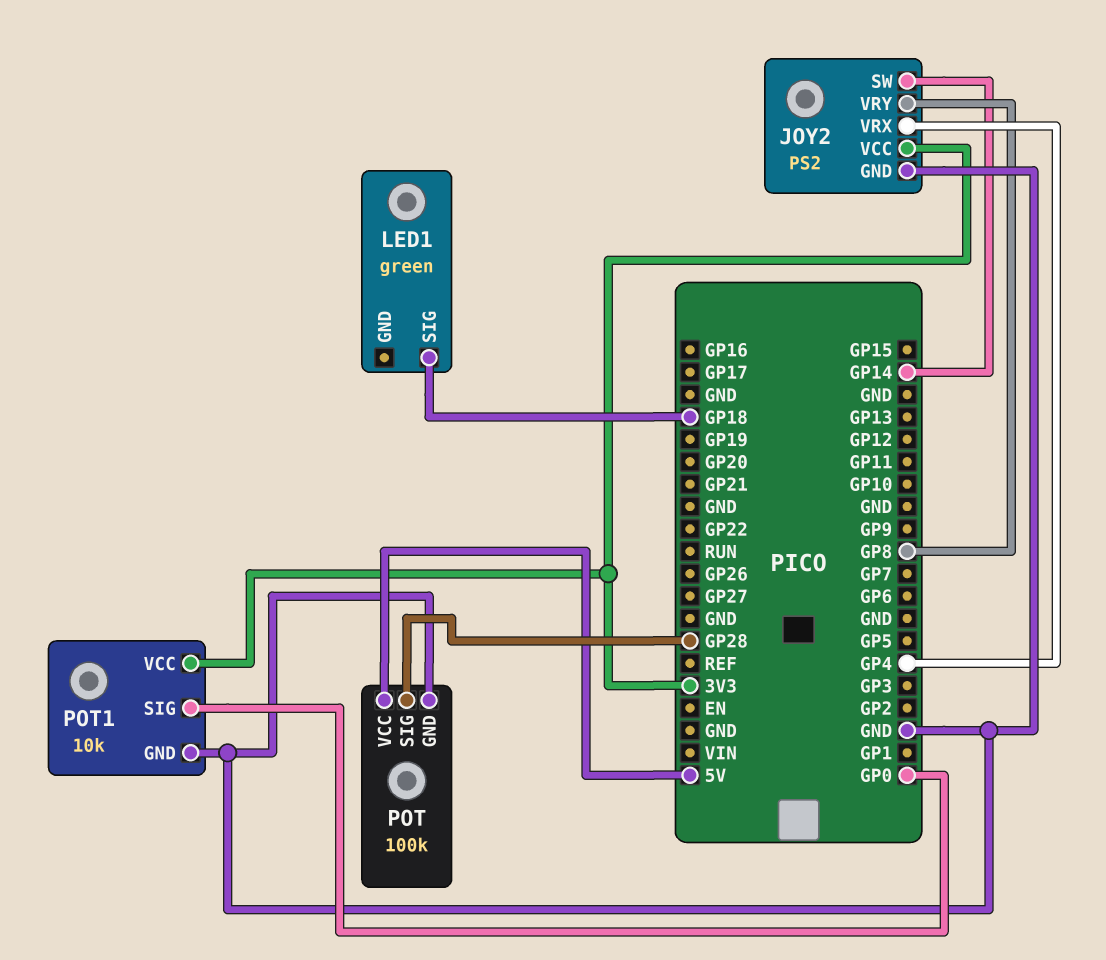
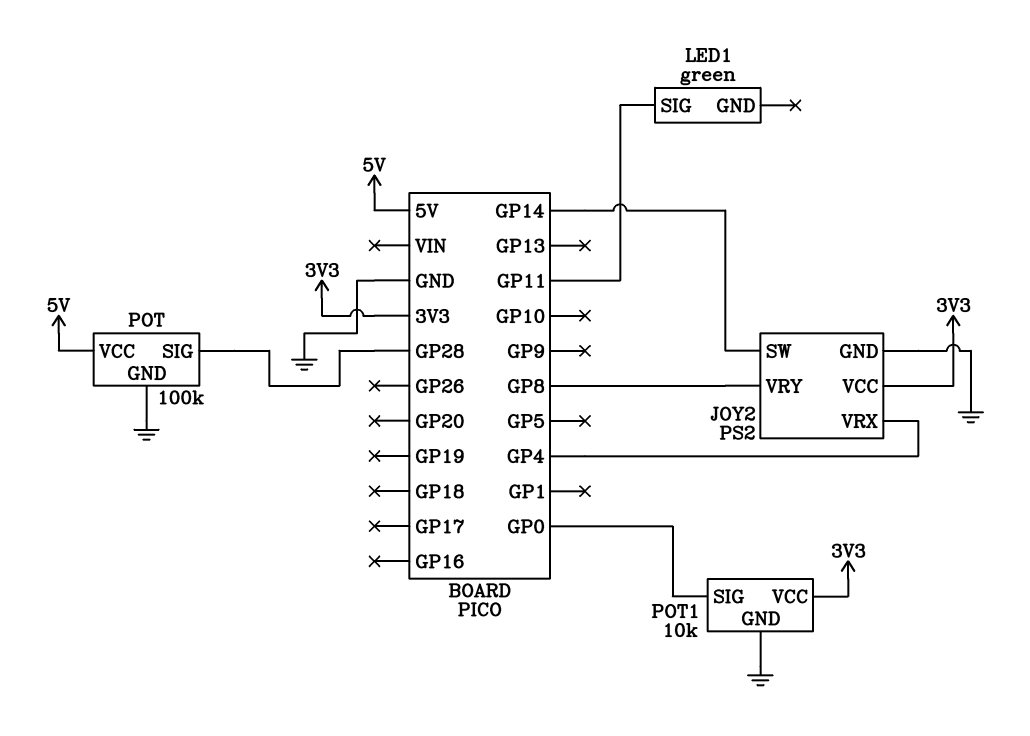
LED1 pin SIG: GP18 -> GP11

